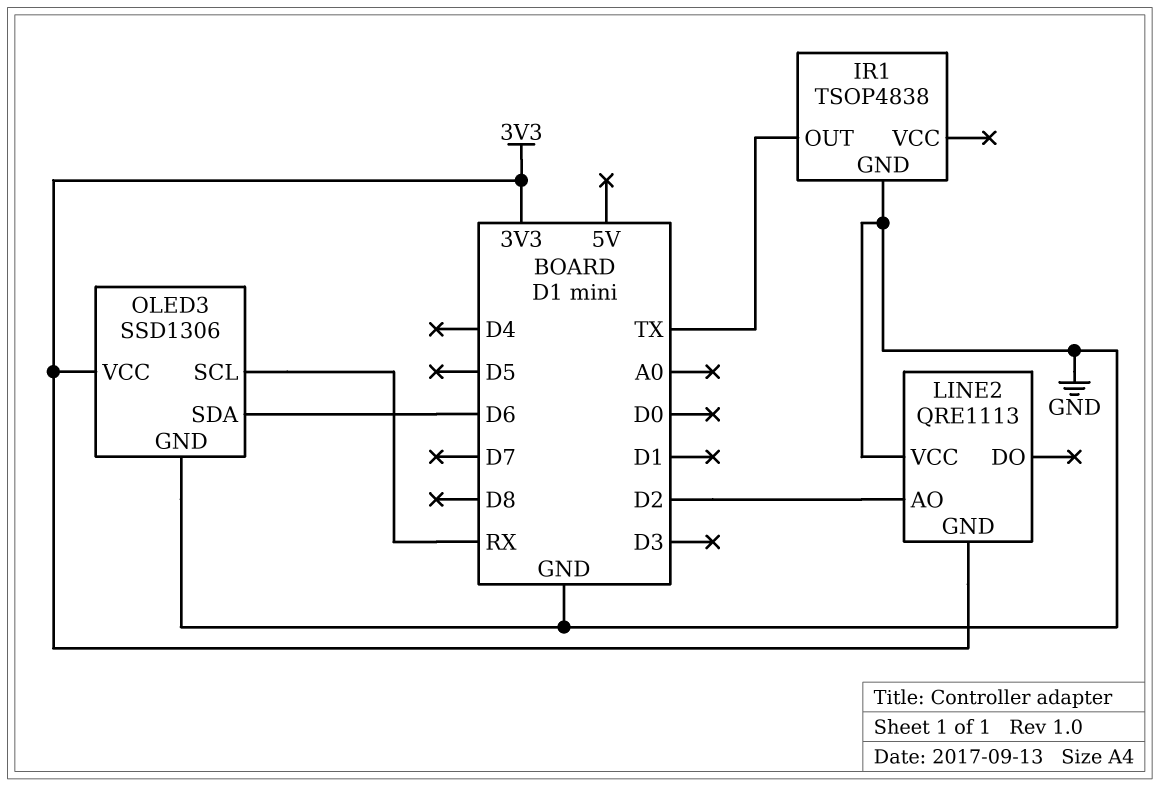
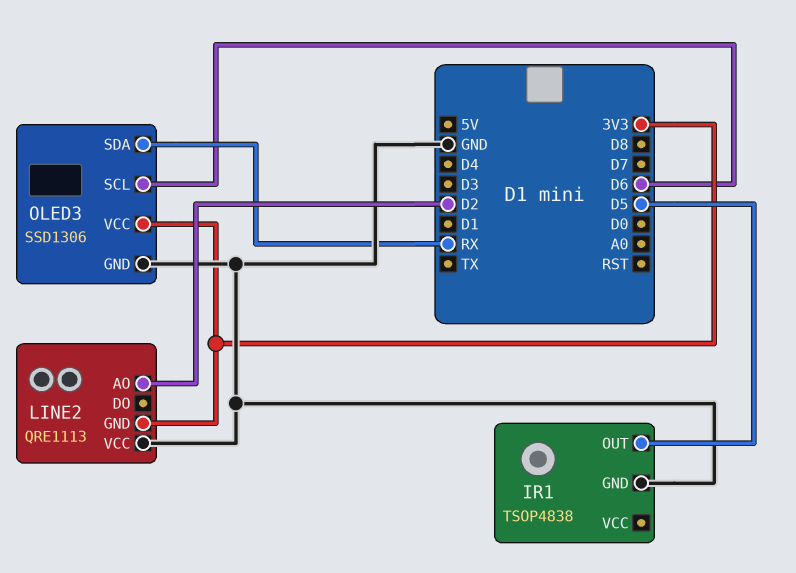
IR1 pin OUT: TX -> D5
OLED3 pin SCL: RX -> D6
OLED3 pin SDA: D6 -> RX

